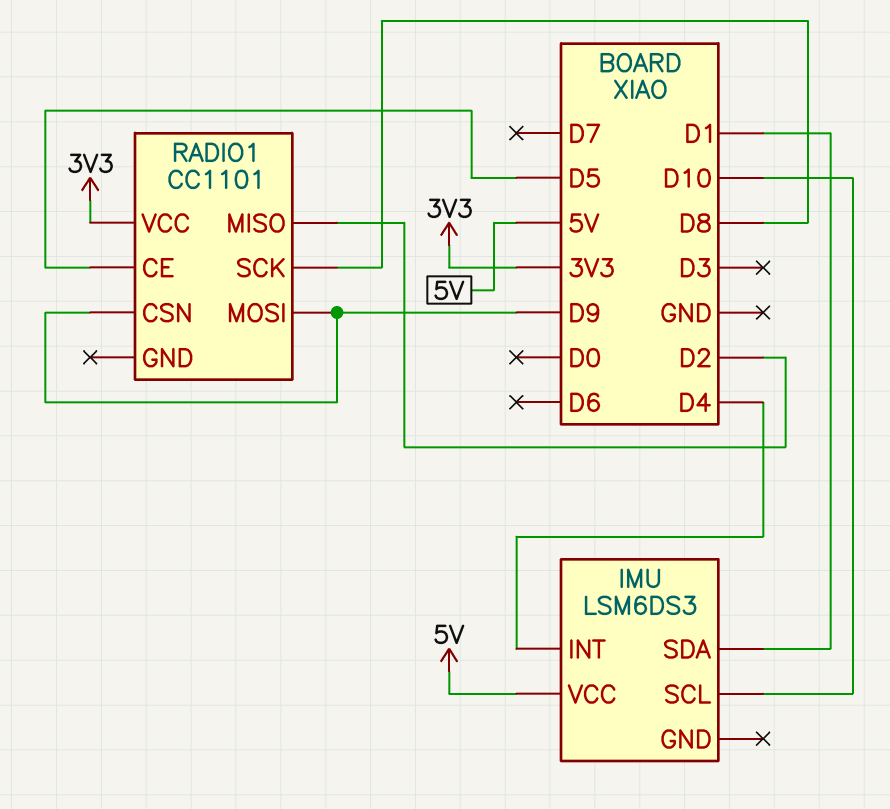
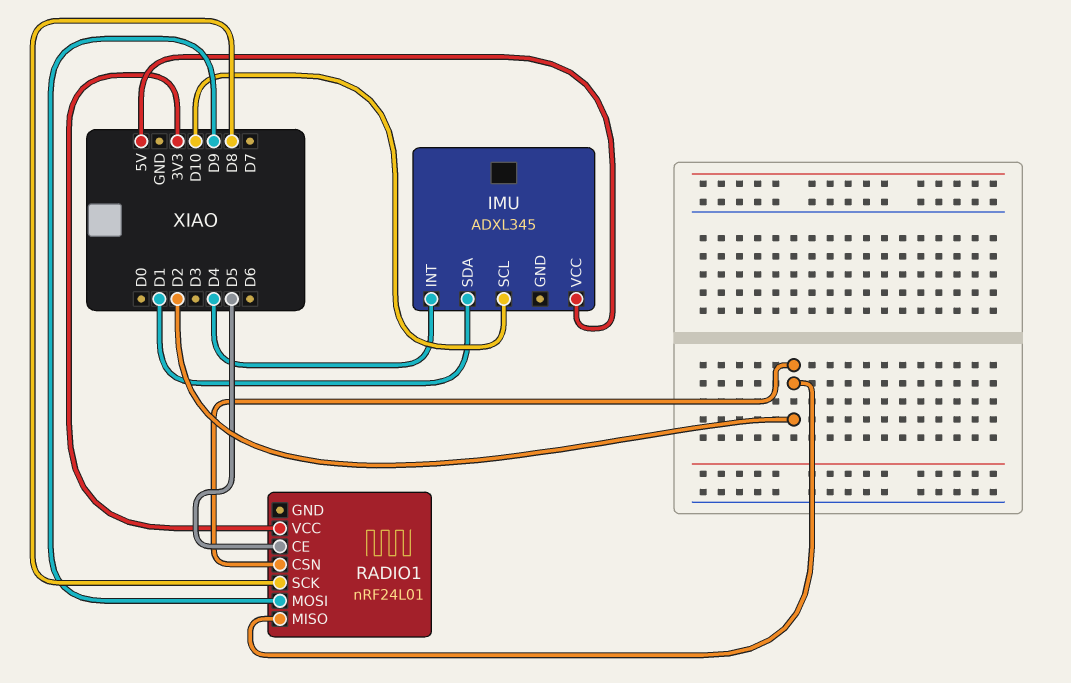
IMU: LSM6DS3 -> ADXL345
RADIO1: CC1101 -> nRF24L01
RADIO1 pin CSN: D9 -> D2

